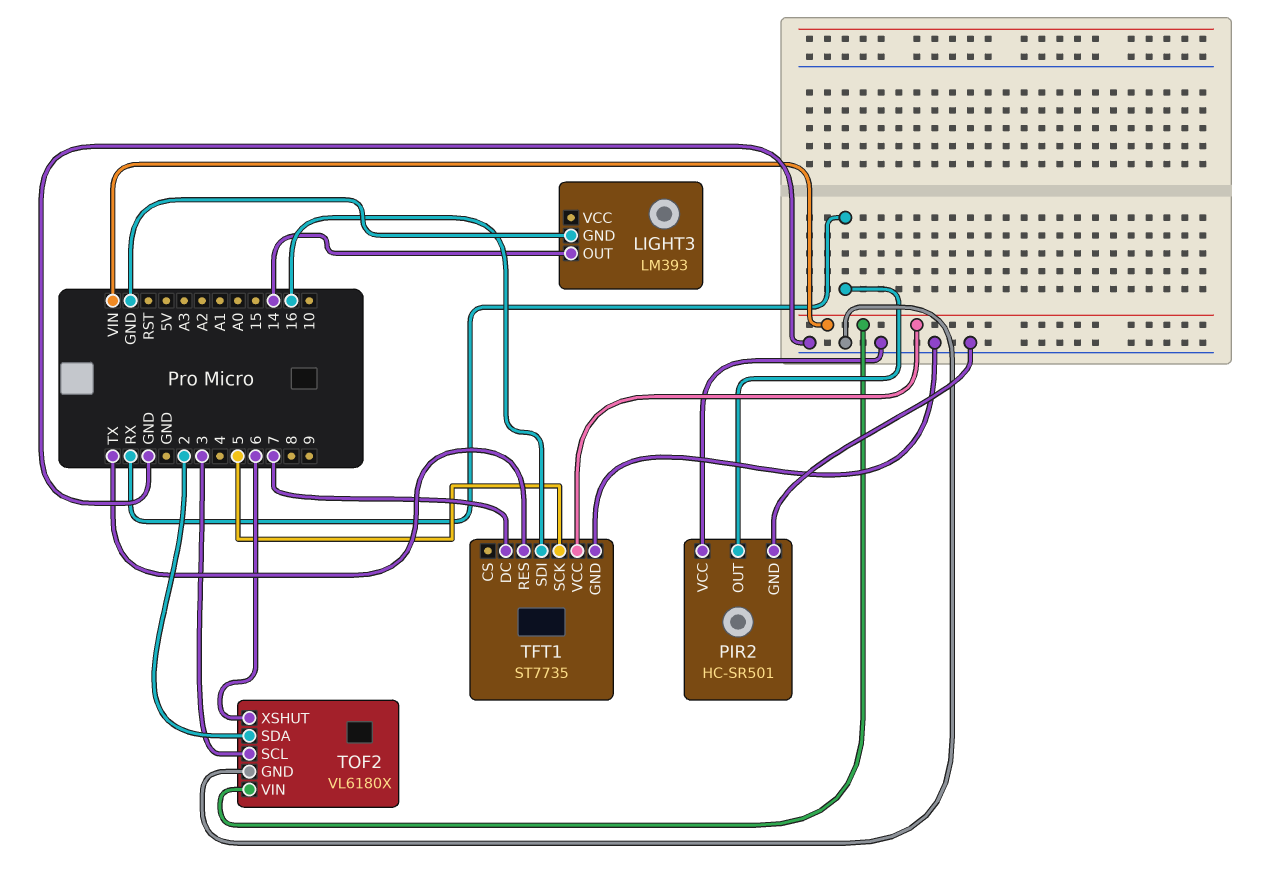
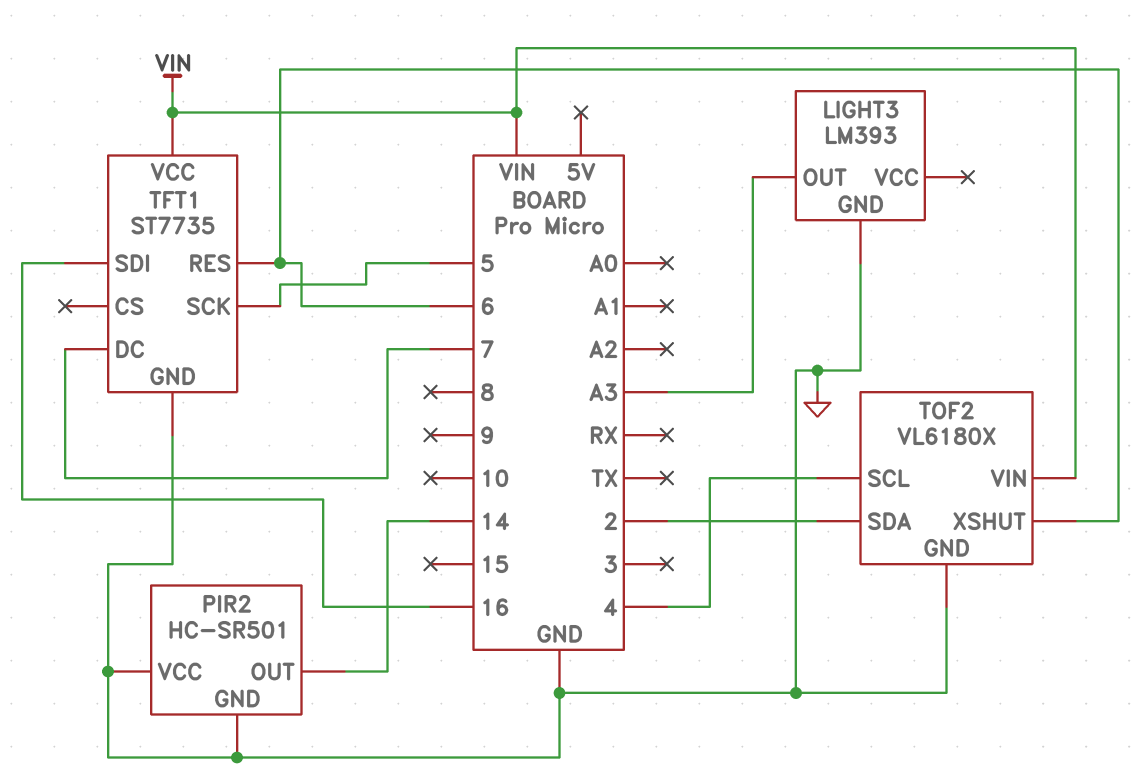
LIGHT3 pin OUT: 14 -> A3
PIR2 pin OUT: RX -> 14
TFT1 pin RES: TX -> 6
TOF2 pin SCL: 3 -> 4

